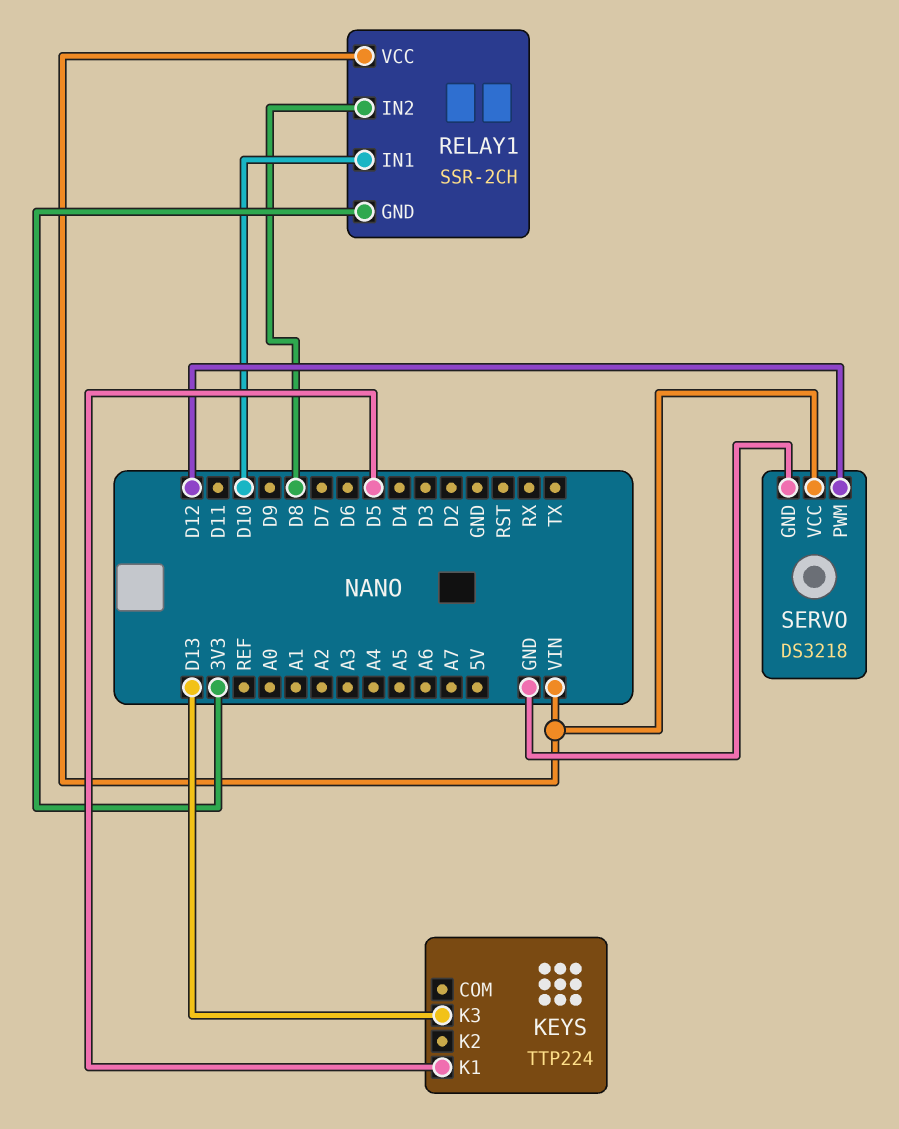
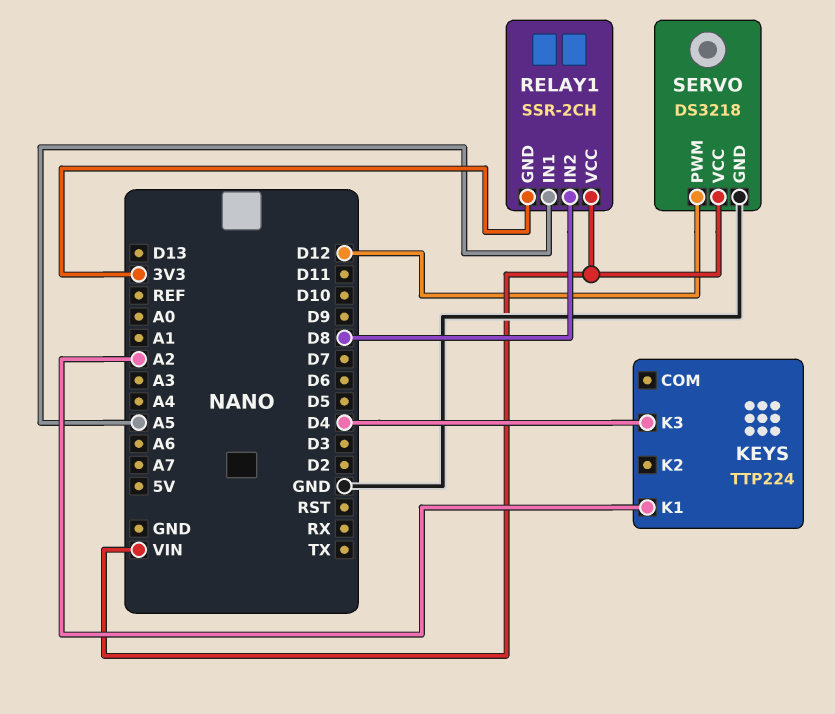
KEYS pin K1: D5 -> A2
KEYS pin K3: D13 -> D4
RELAY1 pin IN1: D10 -> A5

